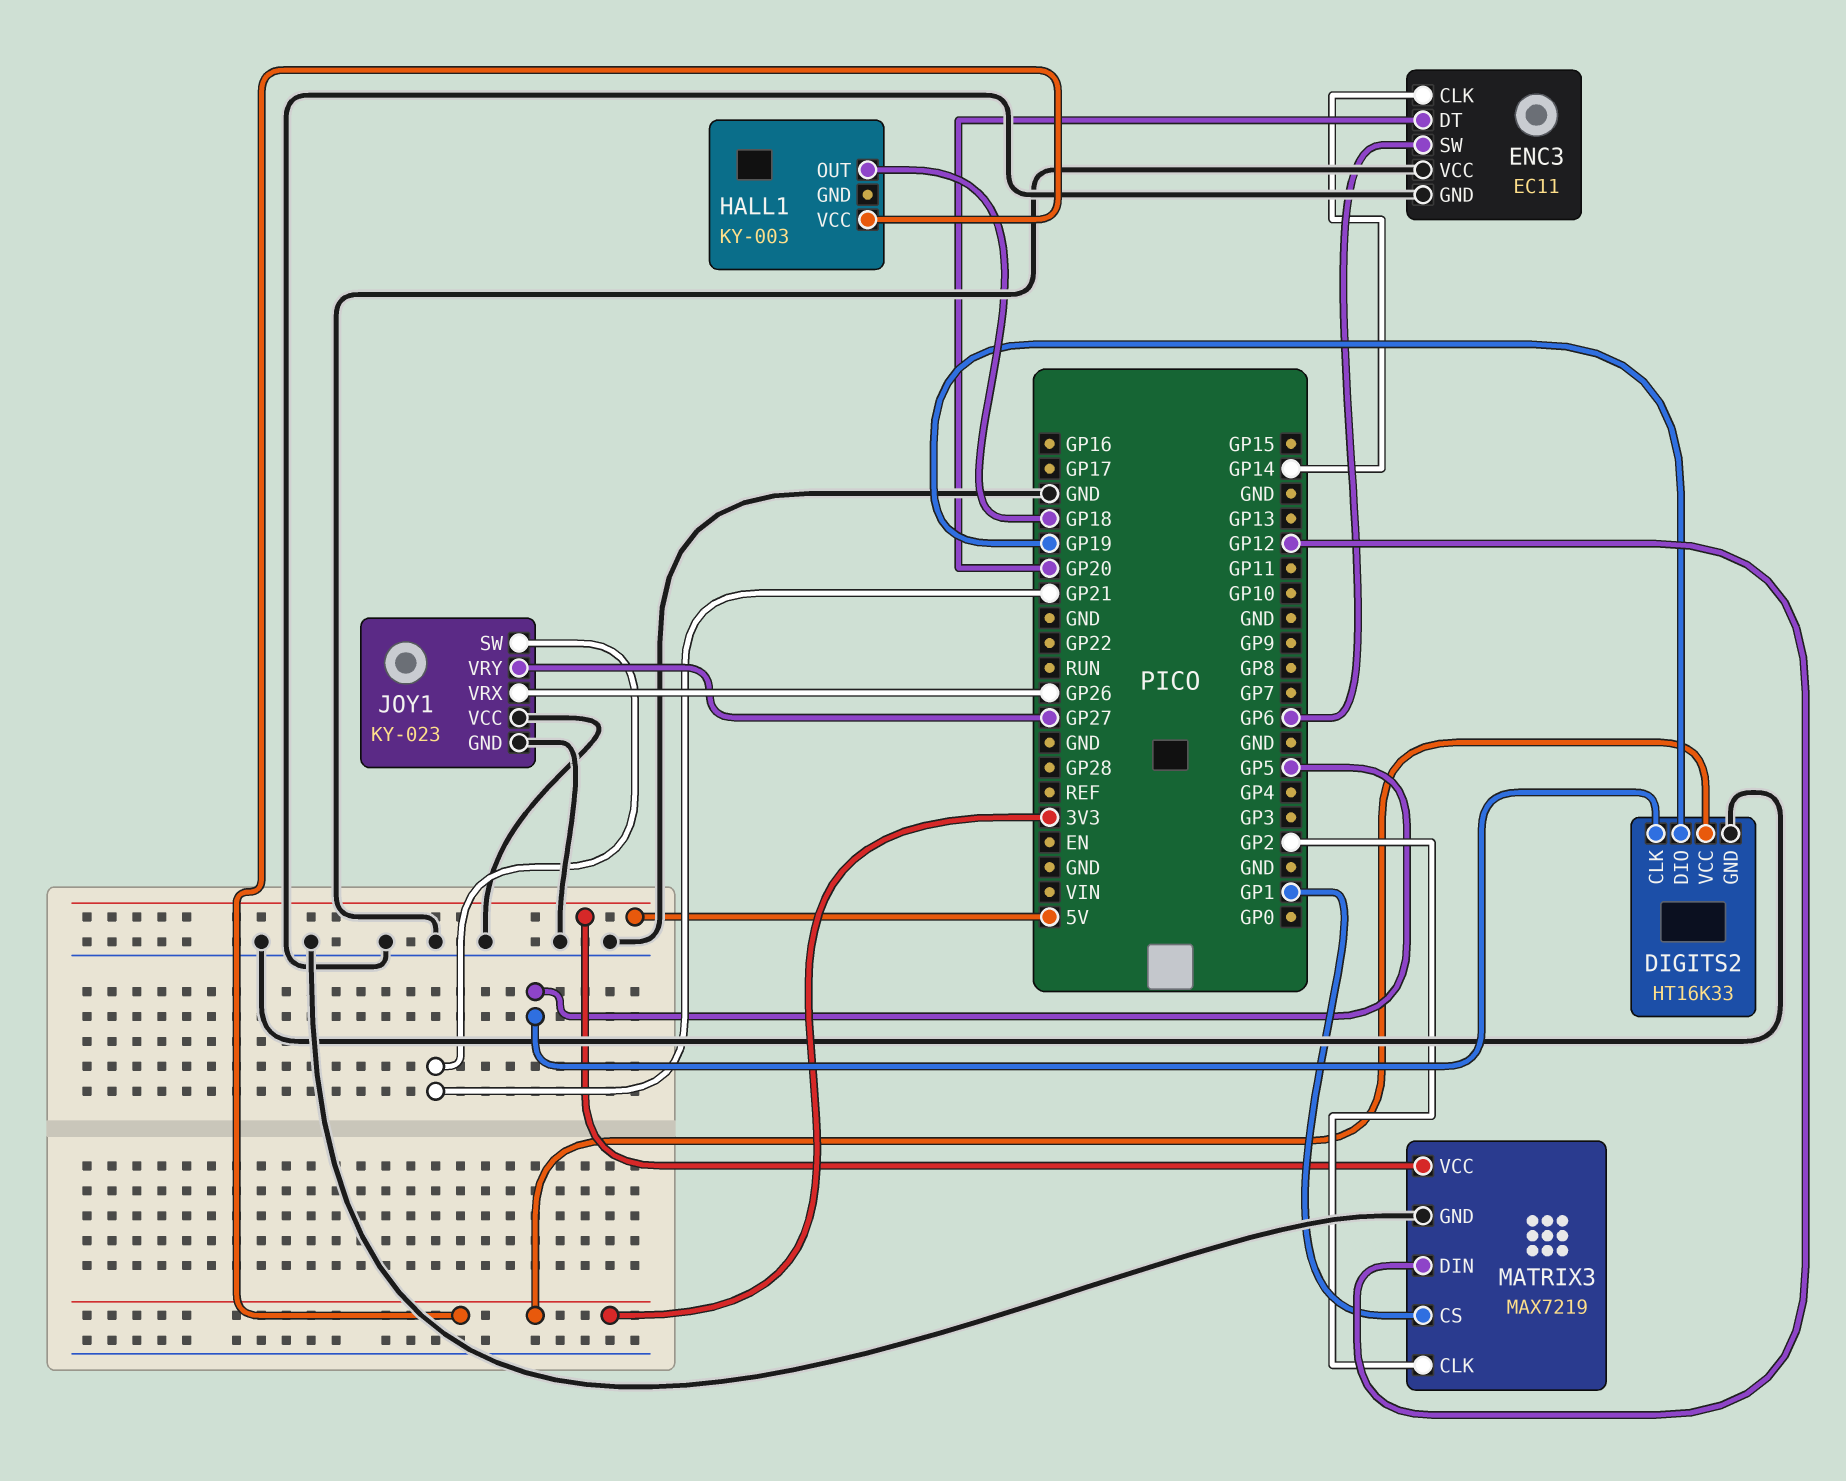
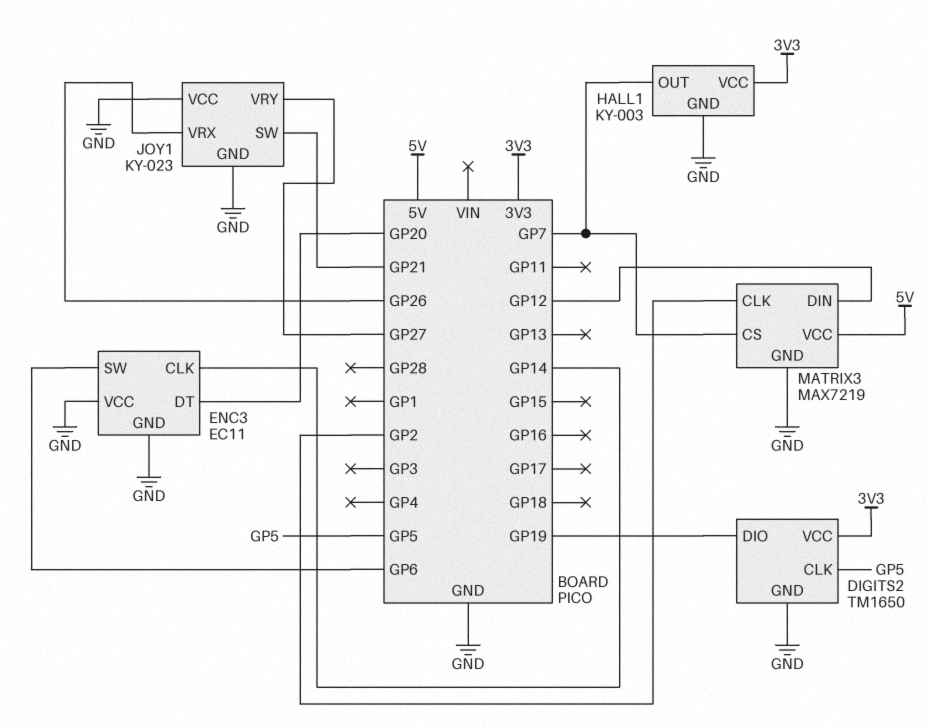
DIGITS2: HT16K33 -> TM1650
HALL1 pin GND: none -> GND
HALL1 pin OUT: GP18 -> GP7
MATRIX3 pin CS: GP1 -> GP7

